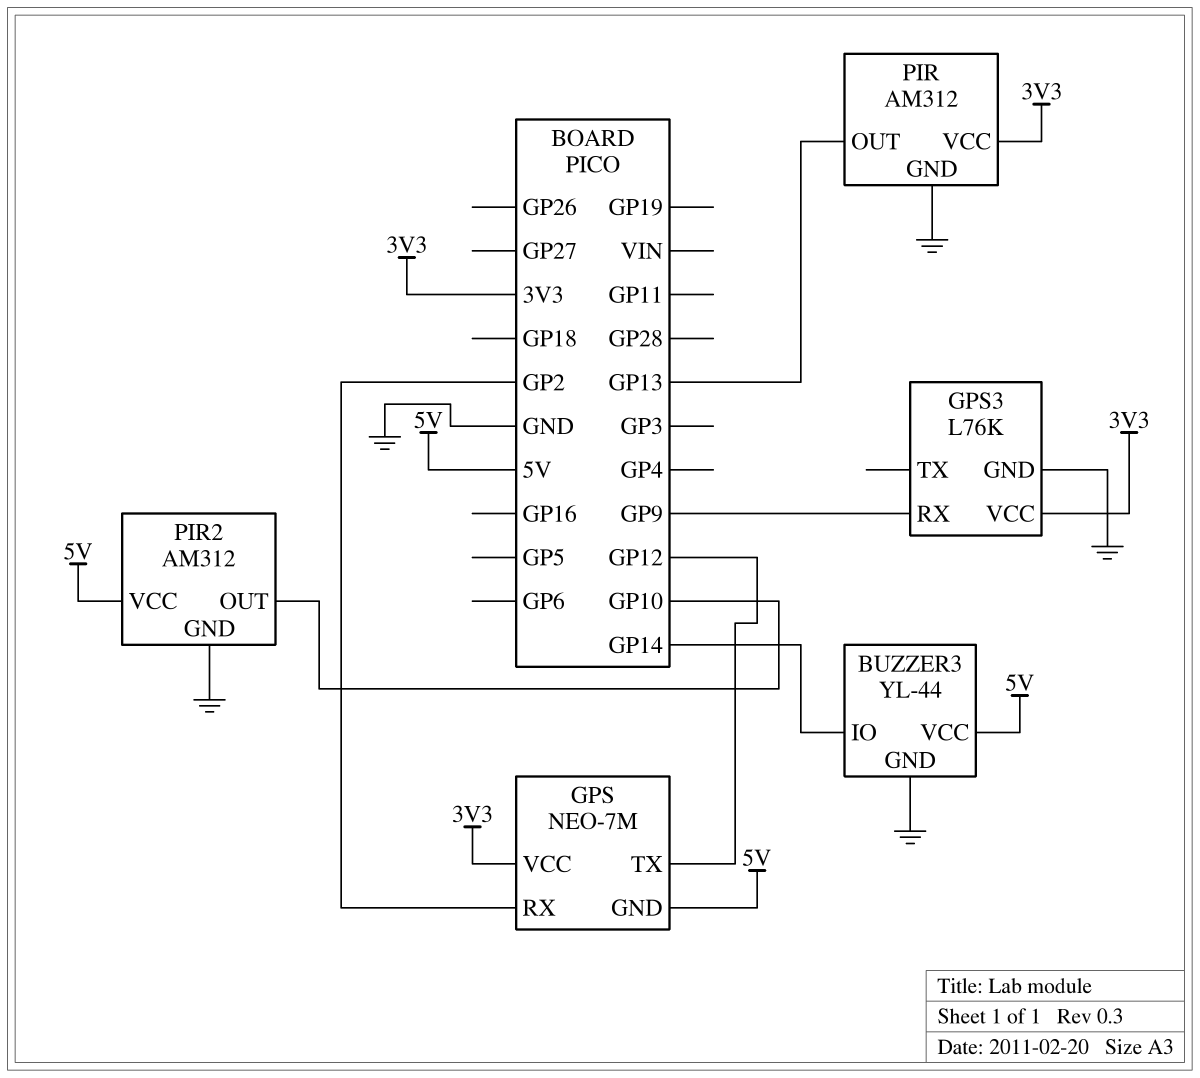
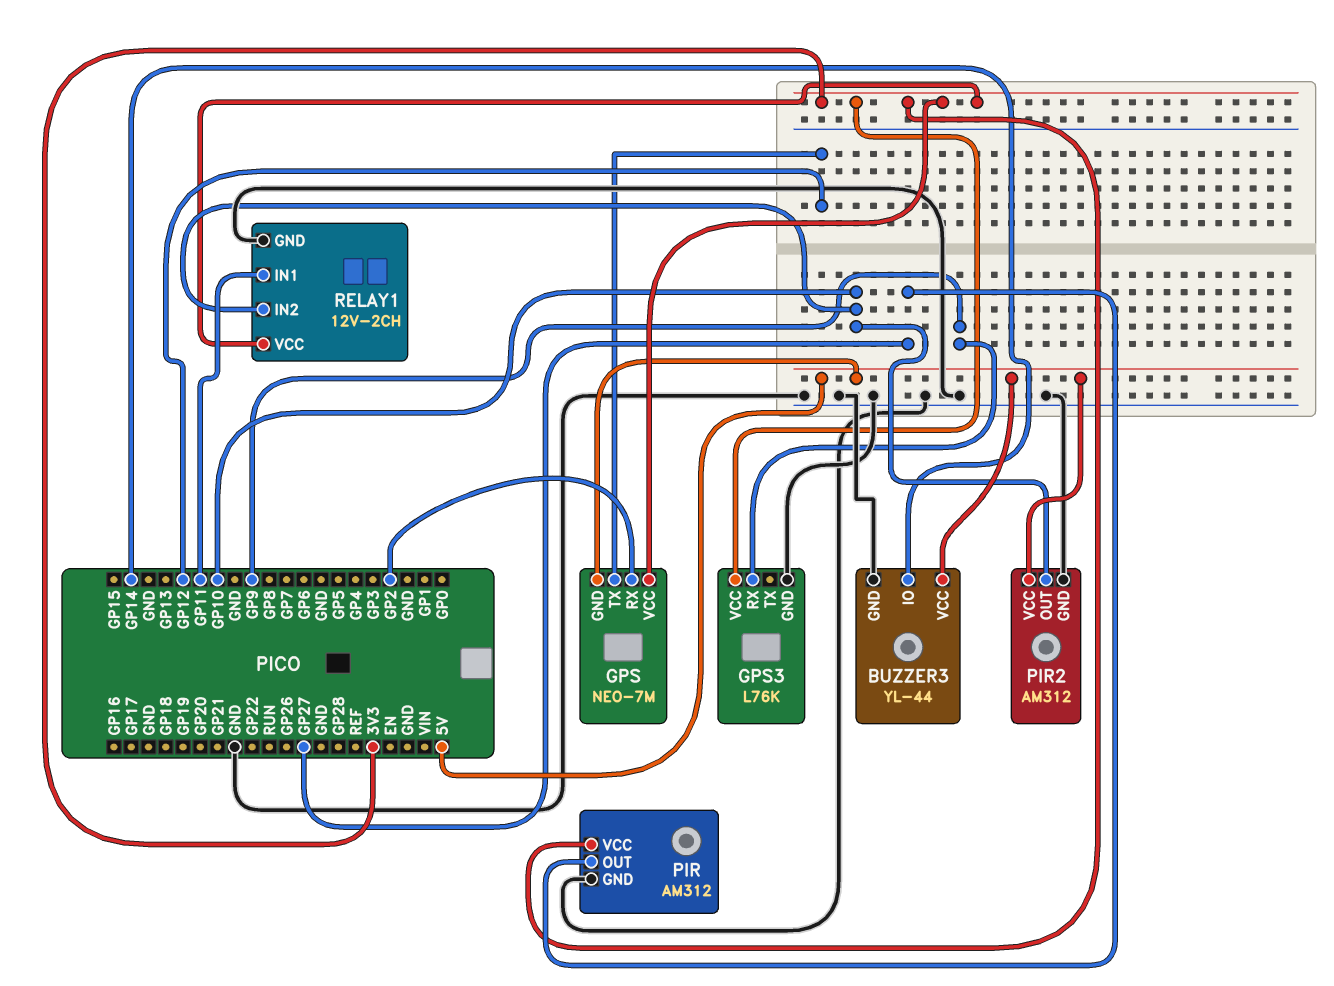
PIR pin OUT: GP13 -> GP27
RELAY1: none -> 12V-2CH
RELAY1 pin GND: none -> GND
RELAY1 pin IN1: none -> GP11
RELAY1 pin IN2: none -> GP10
RELAY1 pin VCC: none -> 3V3

